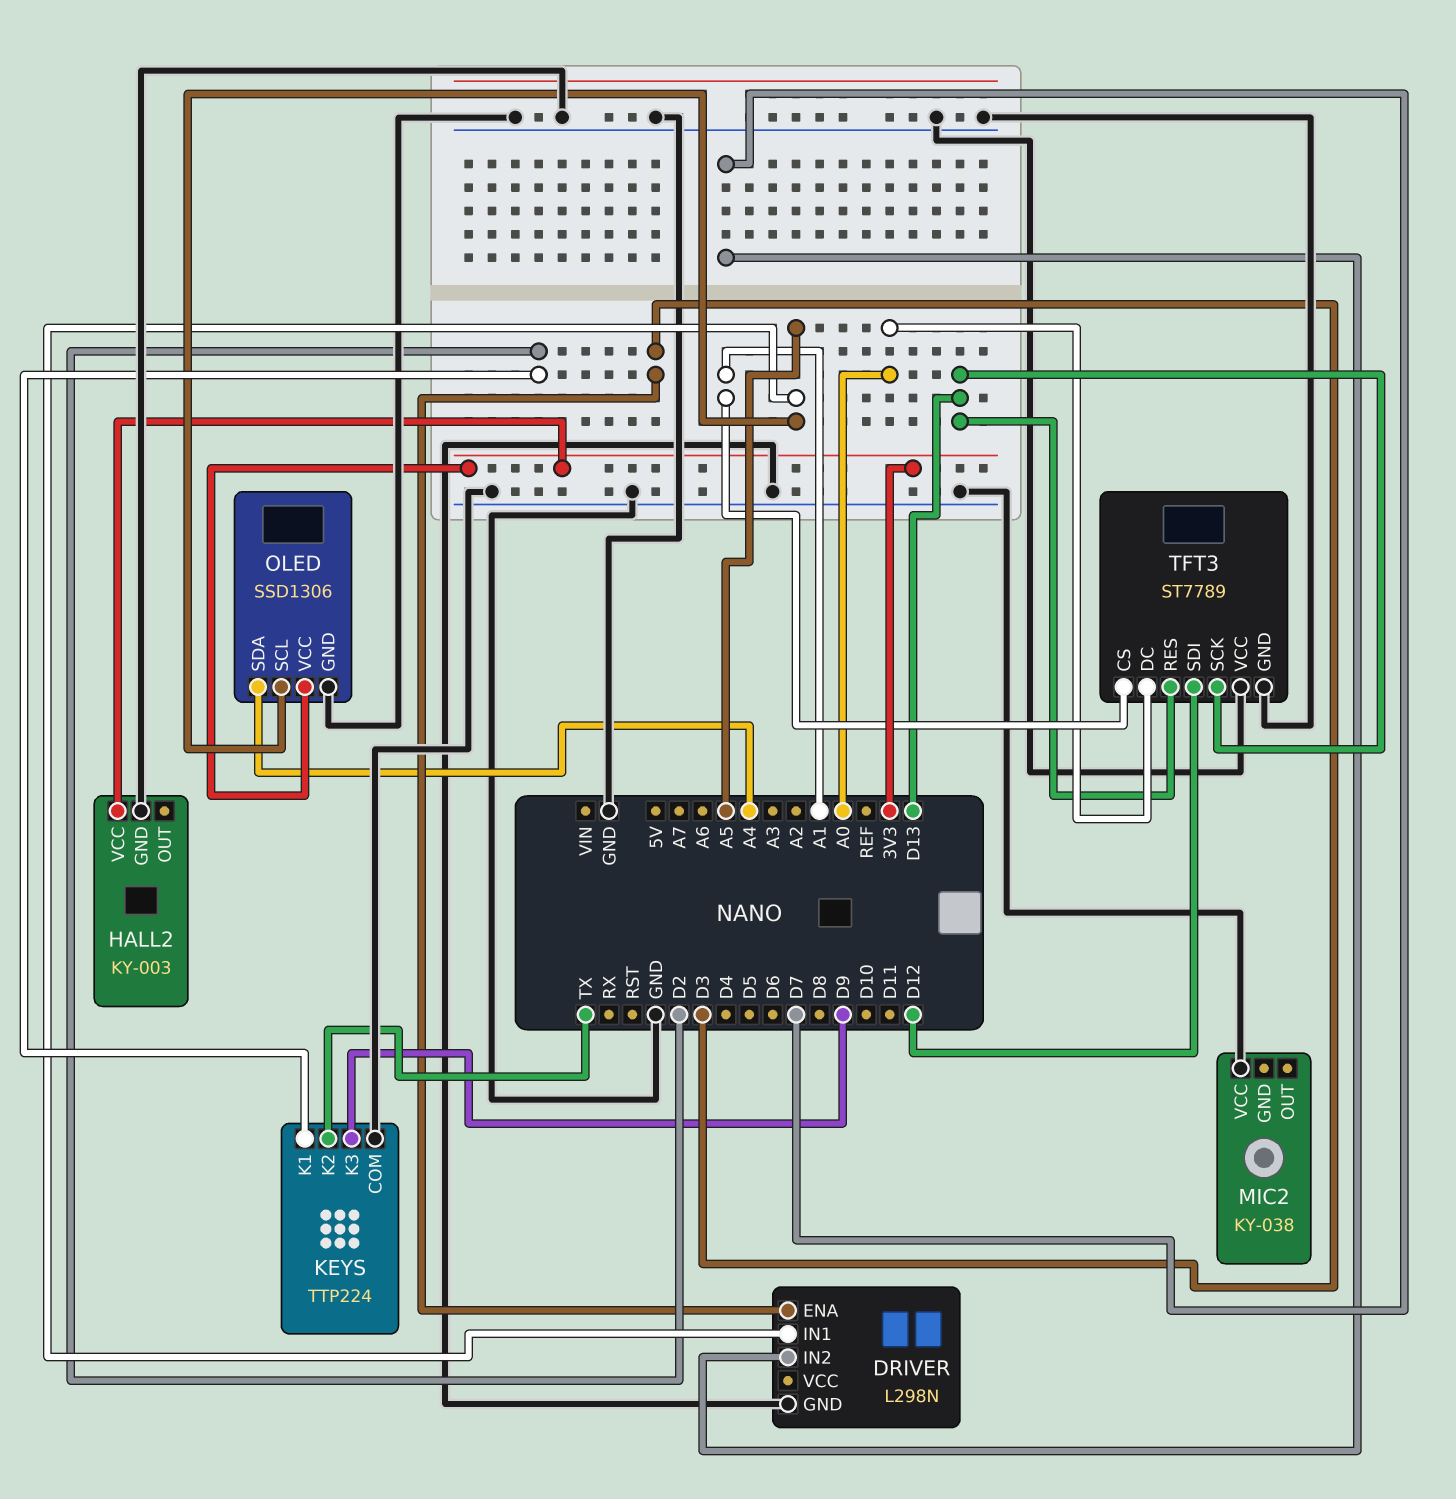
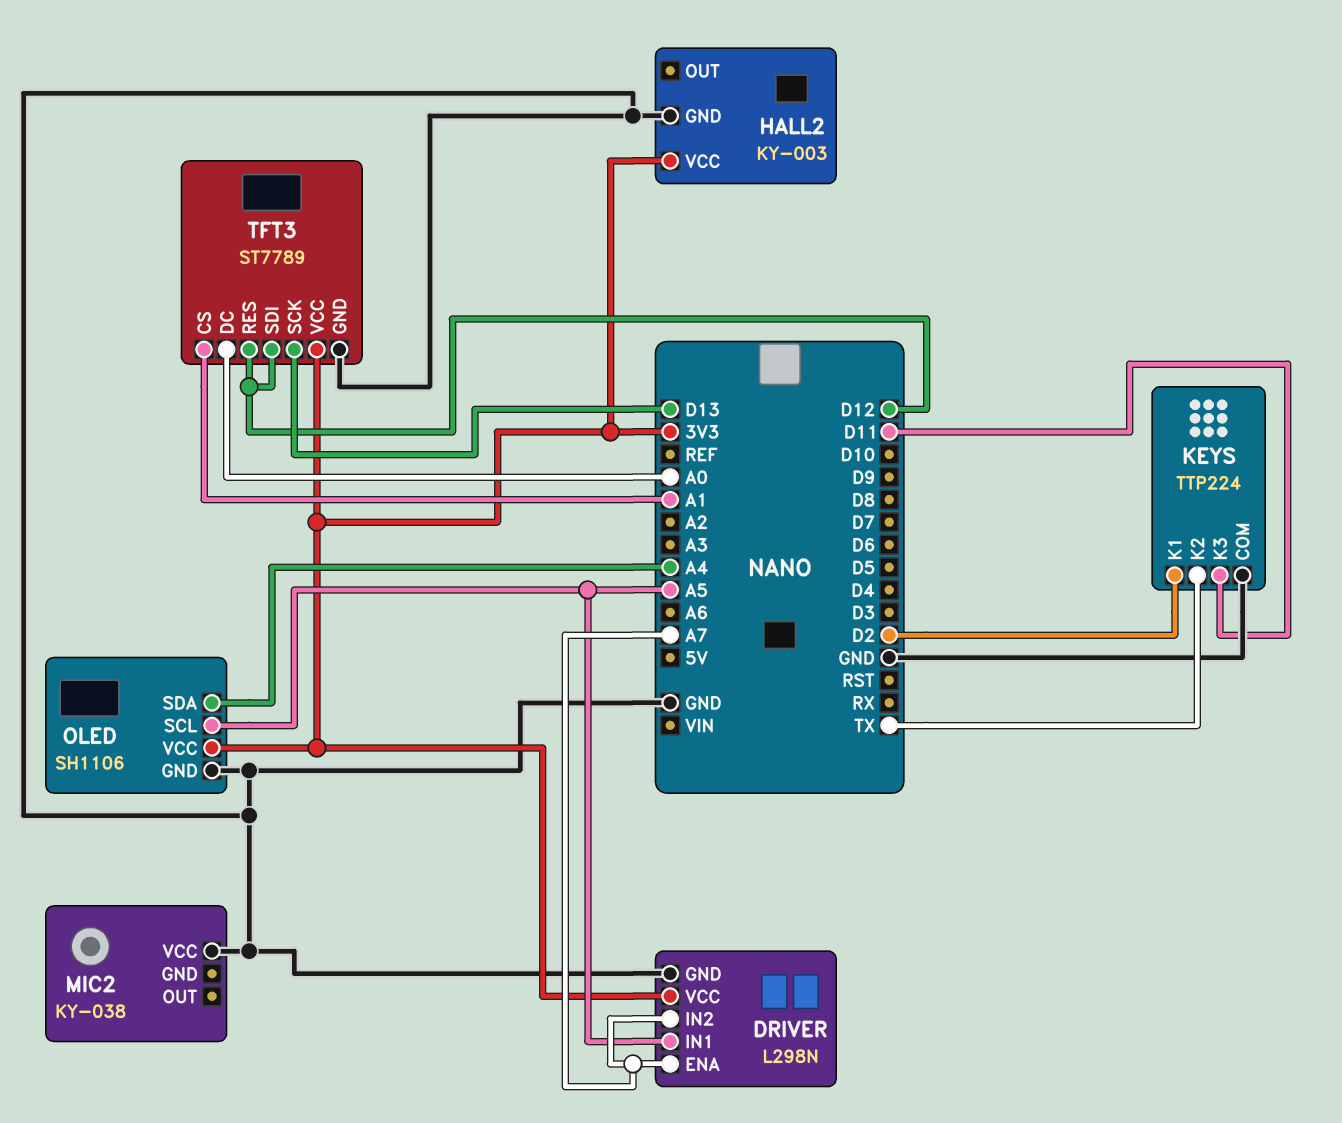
DRIVER pin ENA: D3 -> A7
DRIVER pin IN2: D7 -> A7
DRIVER pin VCC: none -> 3V3
KEYS pin K3: D9 -> D11
OLED: SSD1306 -> SH1106
TFT3 pin RES: D13 -> D12
TFT3 pin VCC: GND -> 3V3

